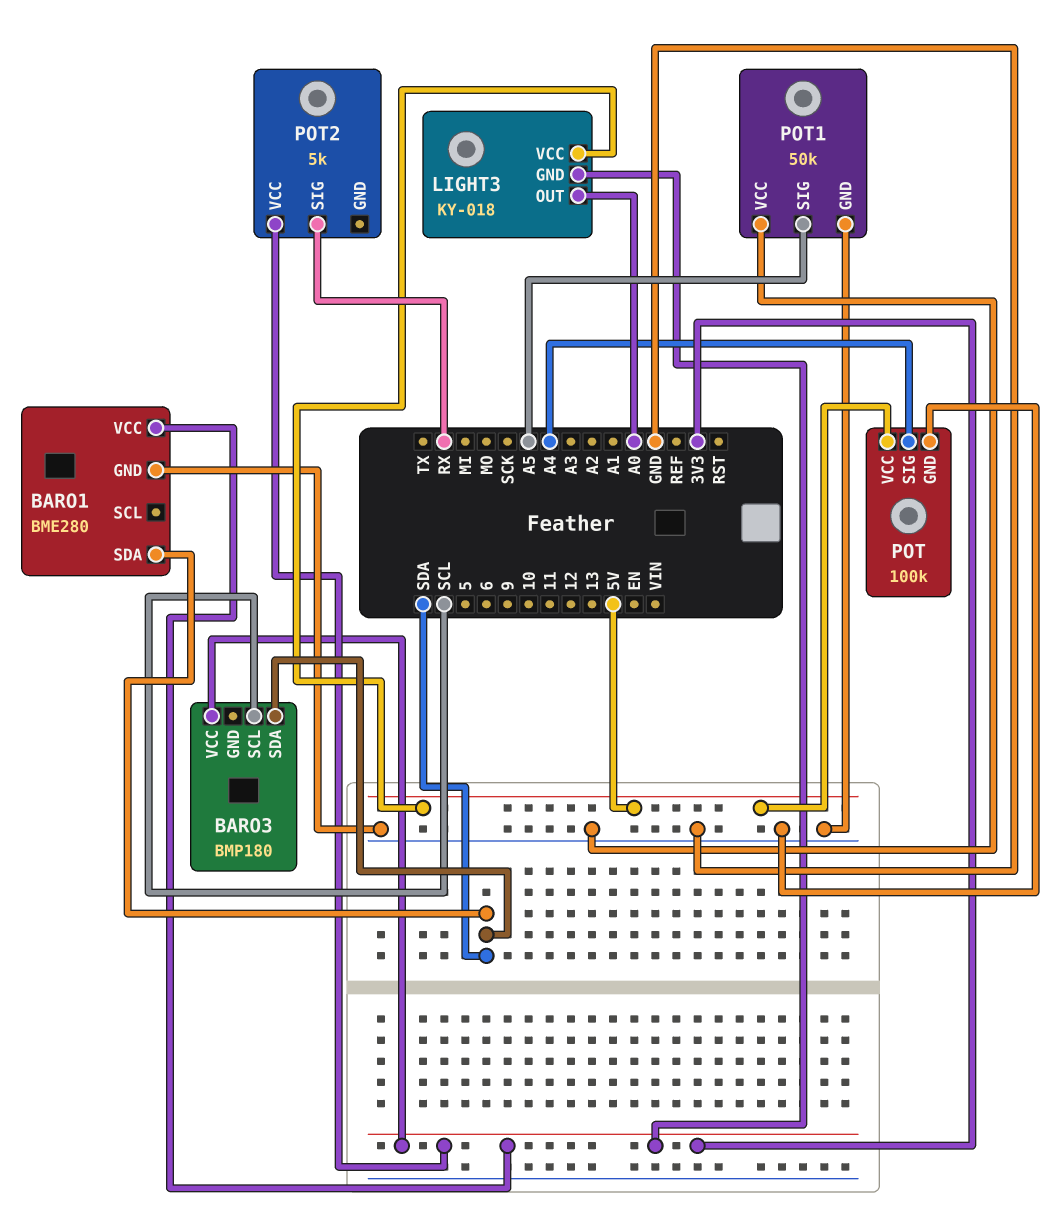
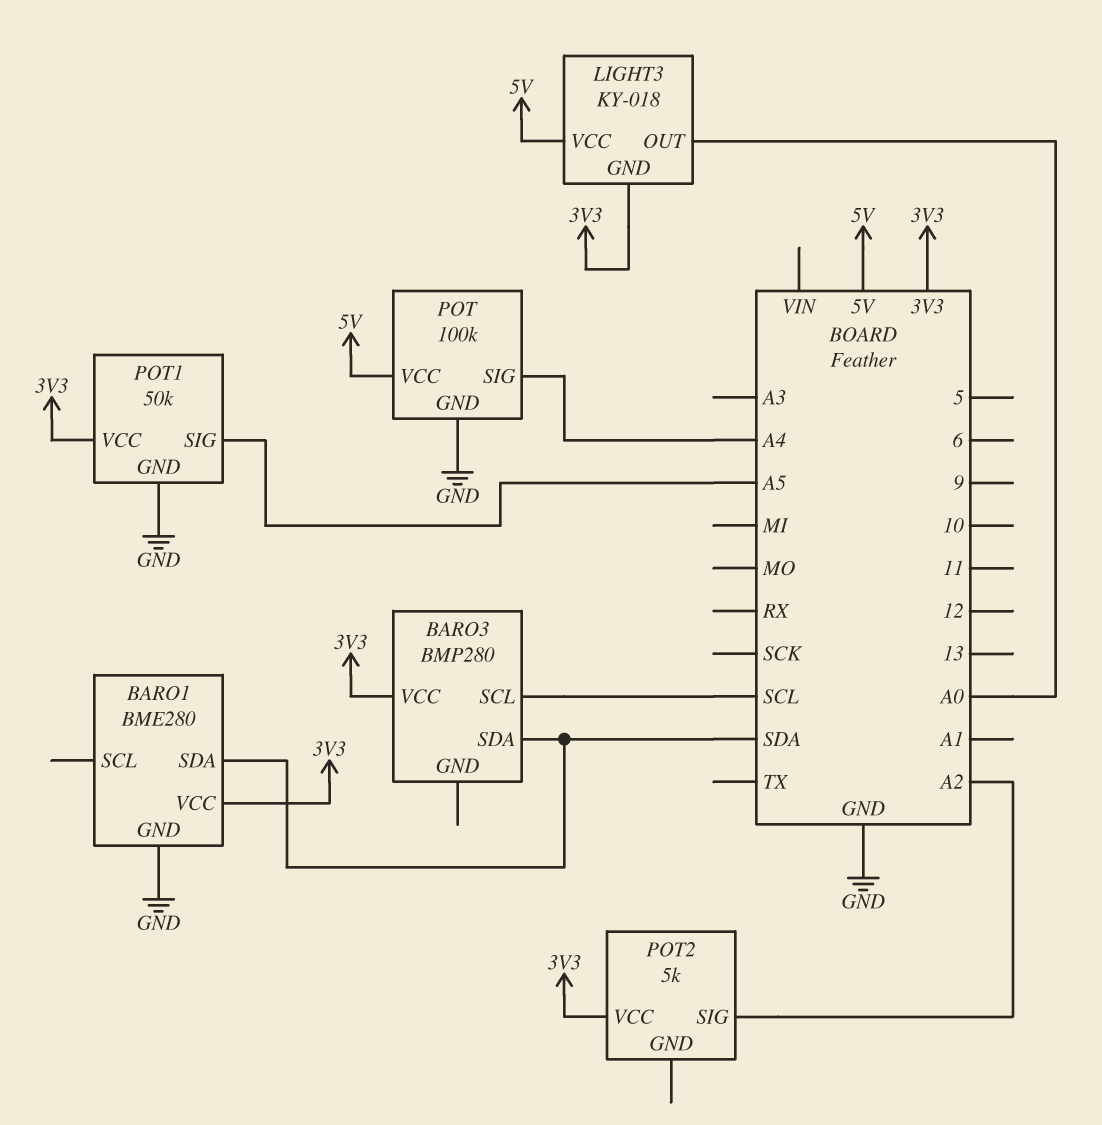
BARO3: BMP180 -> BMP280
POT1 pin VCC: GND -> 3V3
POT2 pin SIG: RX -> A2

